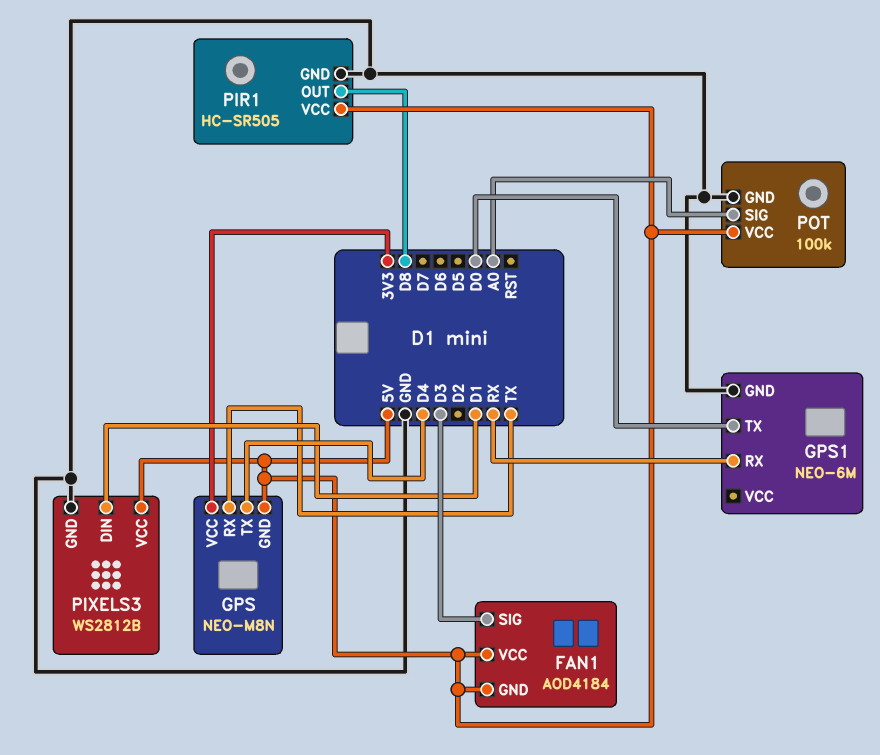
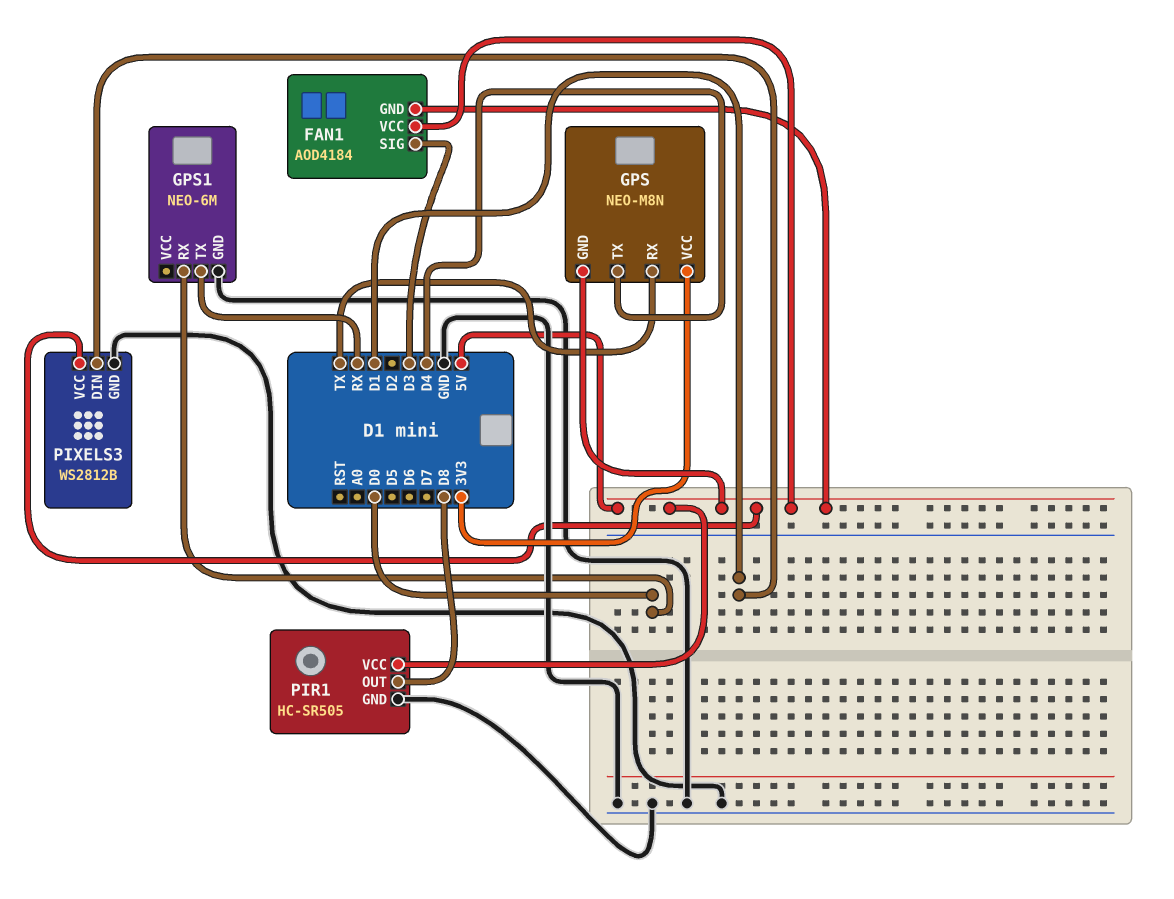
GPS1 pin RX: RX -> D0
GPS1 pin TX: D0 -> RX
POT: 100k -> none
POT pin GND: GND -> none
POT pin SIG: A0 -> none
POT pin VCC: 5V -> none

